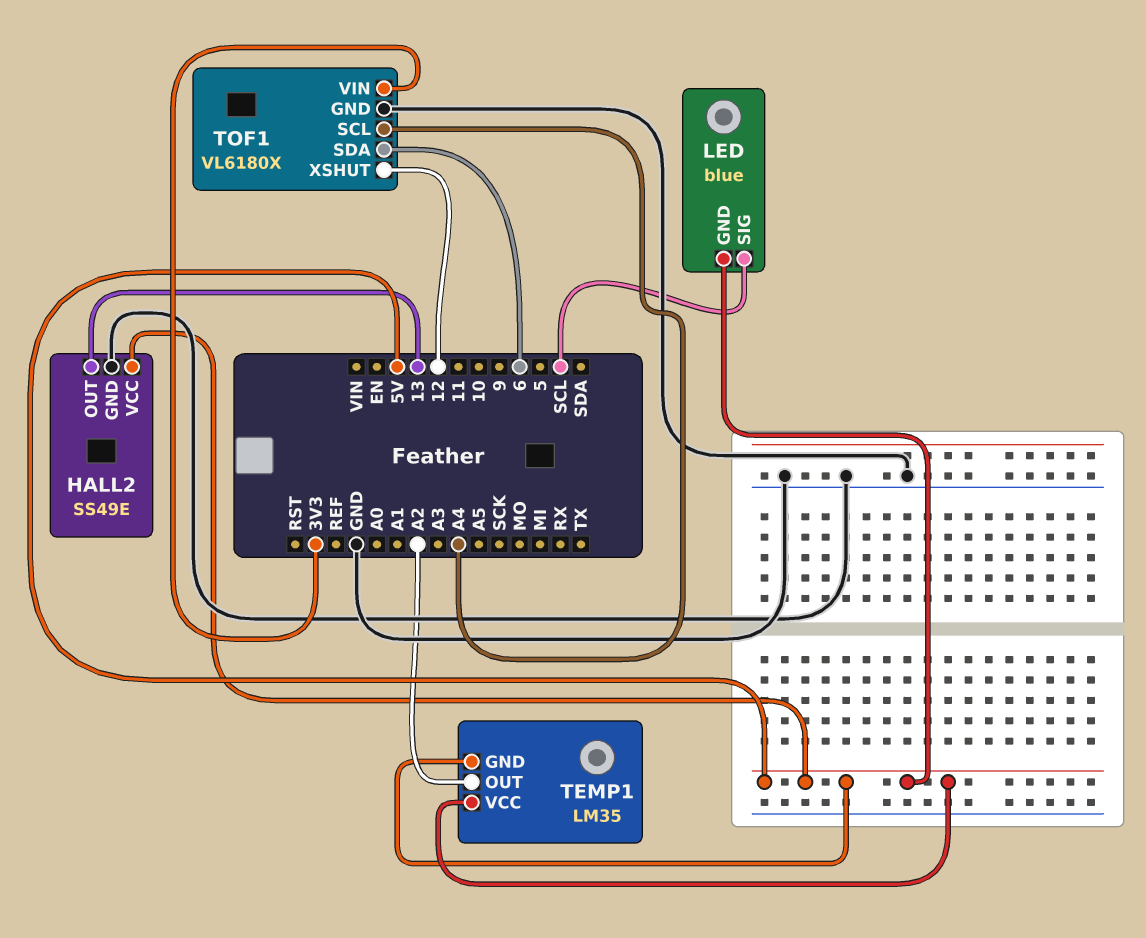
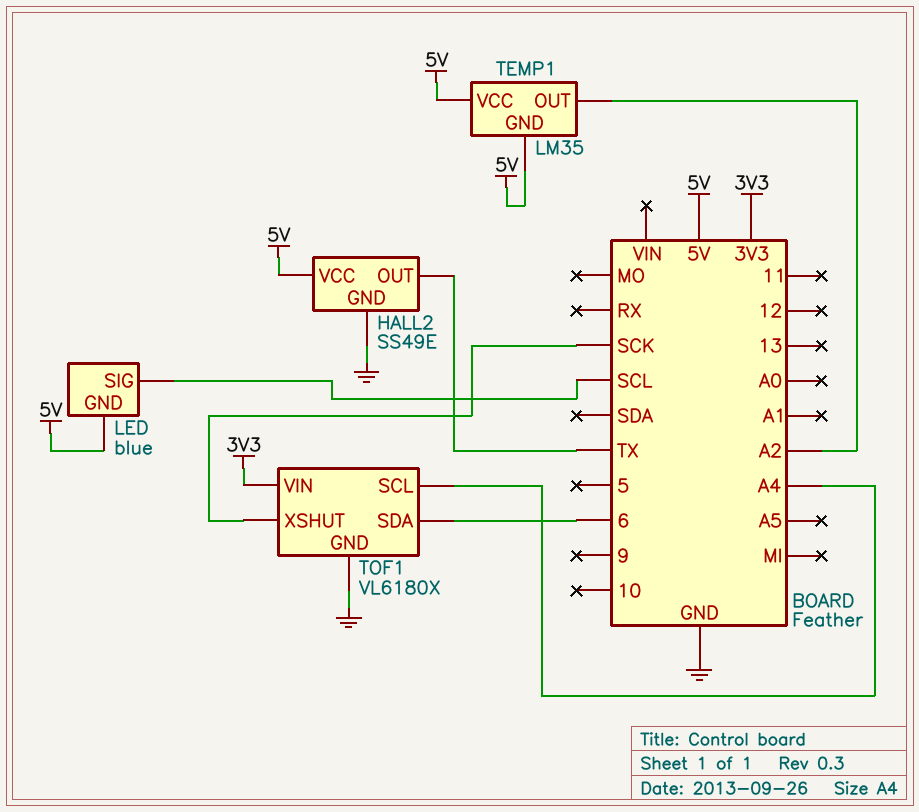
HALL2 pin OUT: 13 -> TX
TOF1 pin XSHUT: 12 -> SCK

